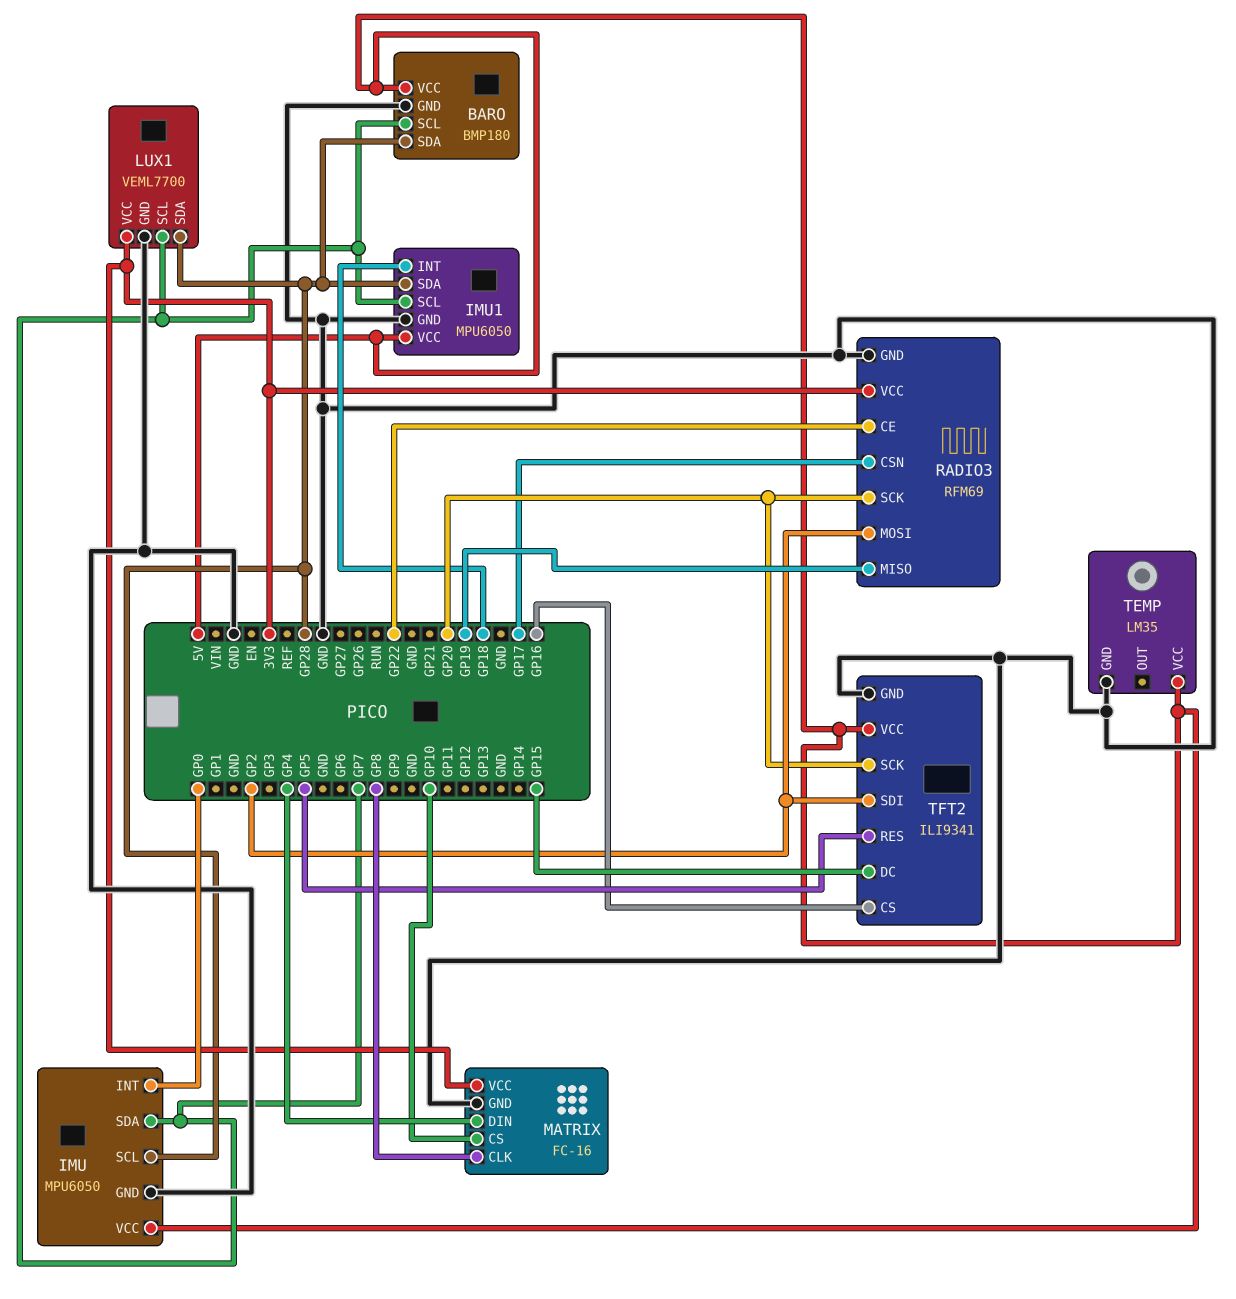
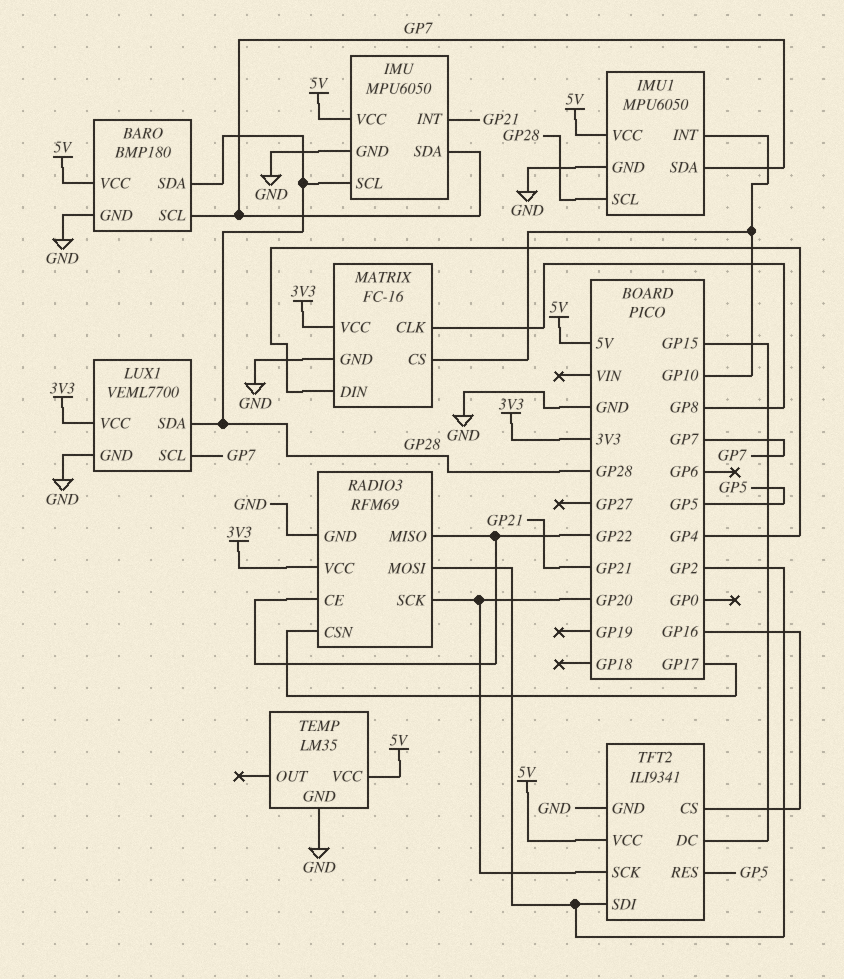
IMU pin INT: GP0 -> GP21
IMU1 pin INT: GP18 -> GP10
IMU1 pin SCL: GP7 -> GP28
IMU1 pin SDA: GP28 -> GP7
RADIO3 pin MISO: GP19 -> GP22

